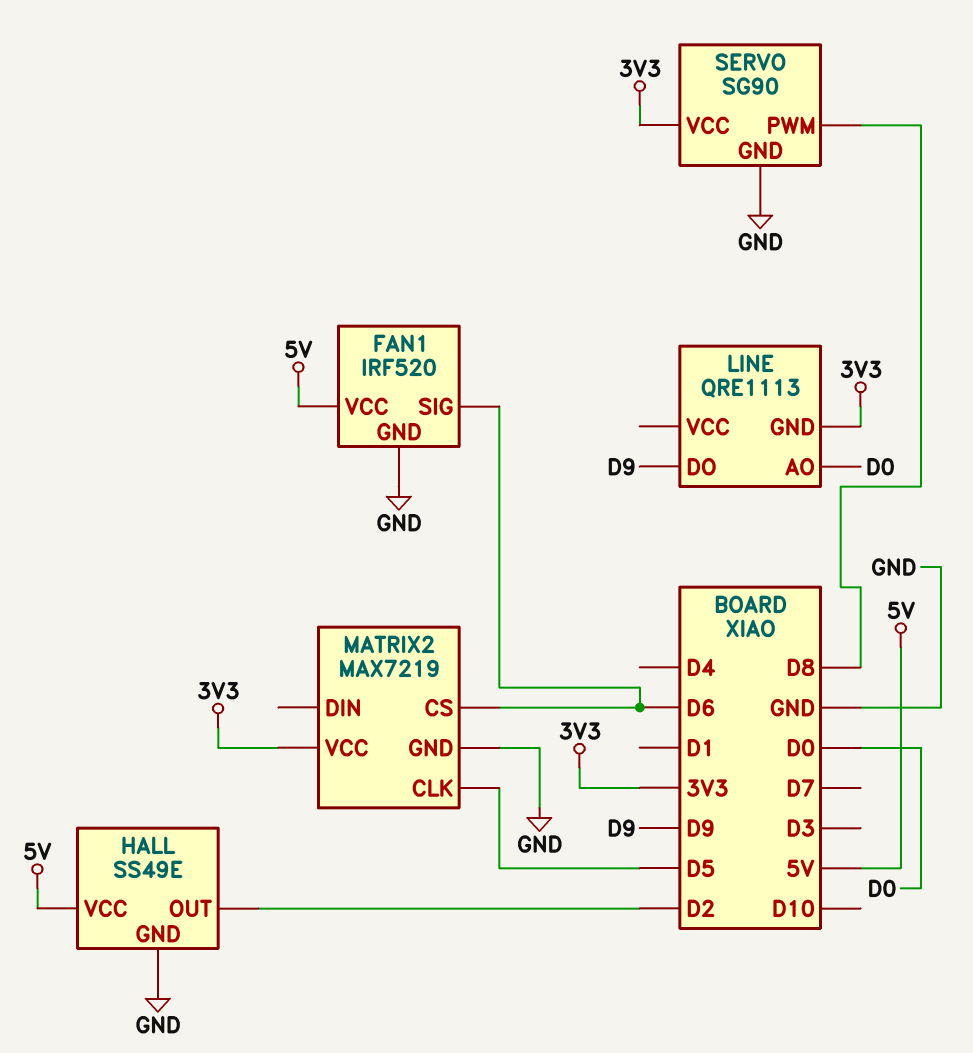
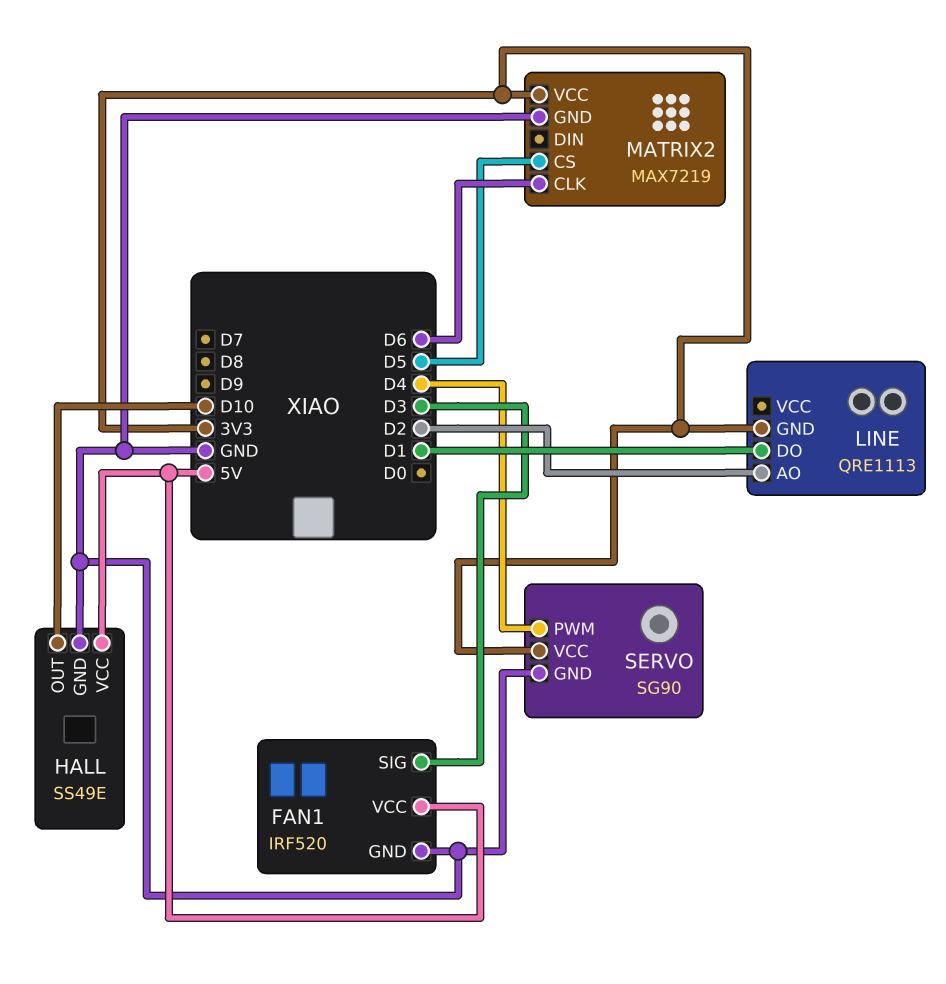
FAN1 pin SIG: D6 -> D3
HALL pin OUT: D2 -> D10
LINE pin AO: D0 -> D2
LINE pin DO: D9 -> D1
MATRIX2 pin CLK: D5 -> D6
MATRIX2 pin CS: D6 -> D5
SERVO pin PWM: D8 -> D4

